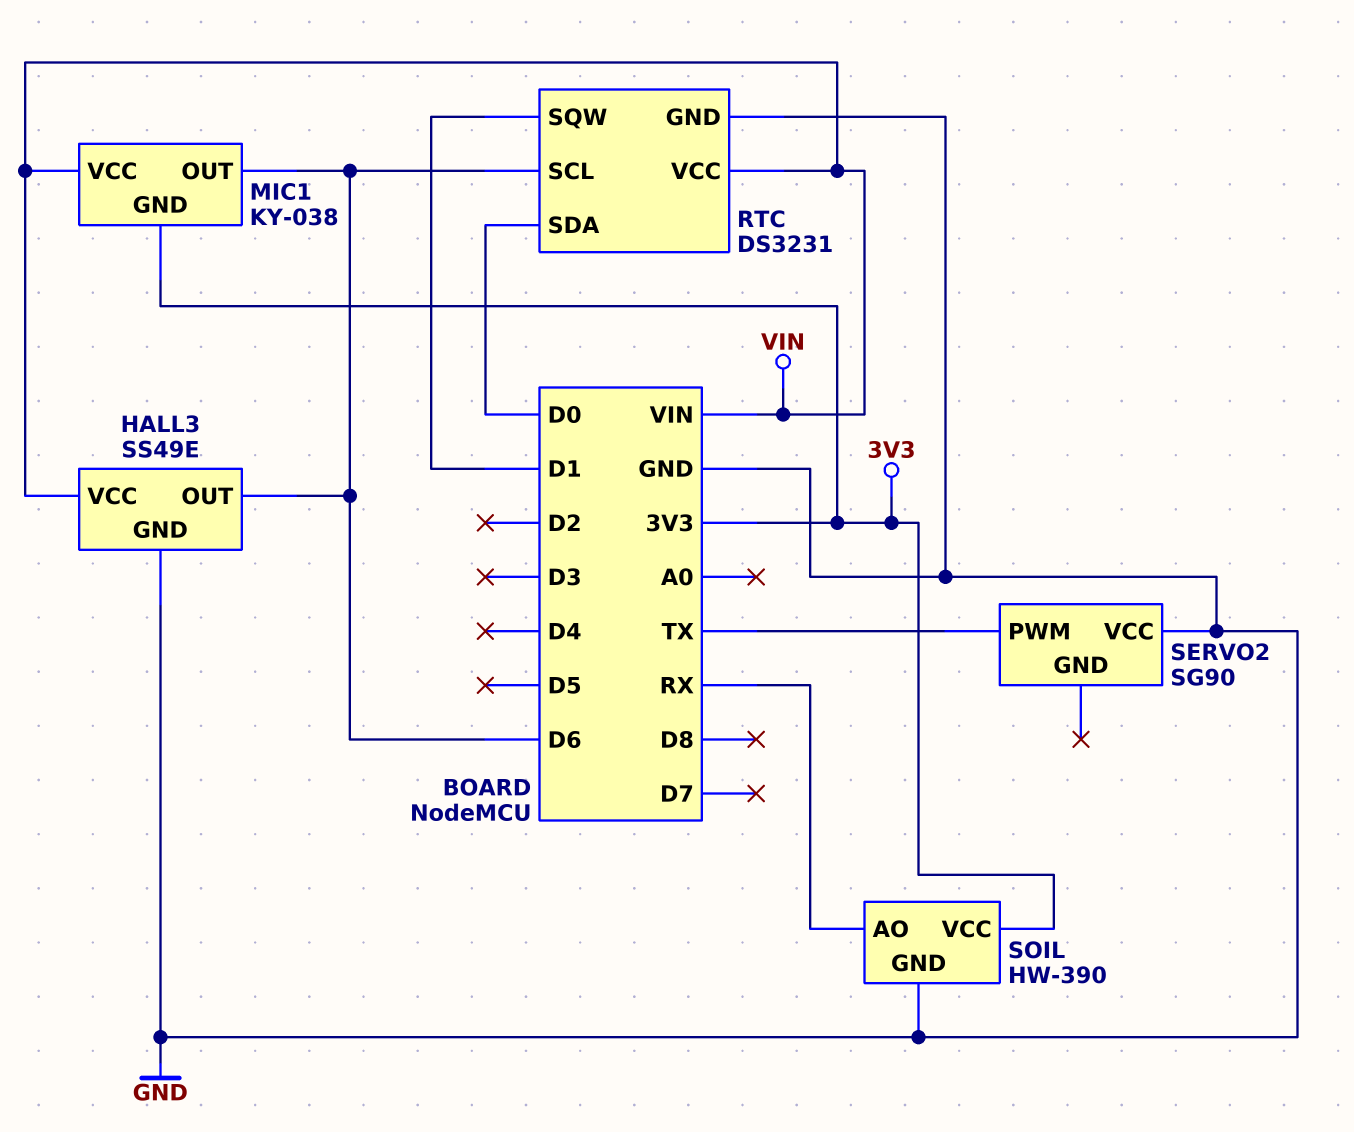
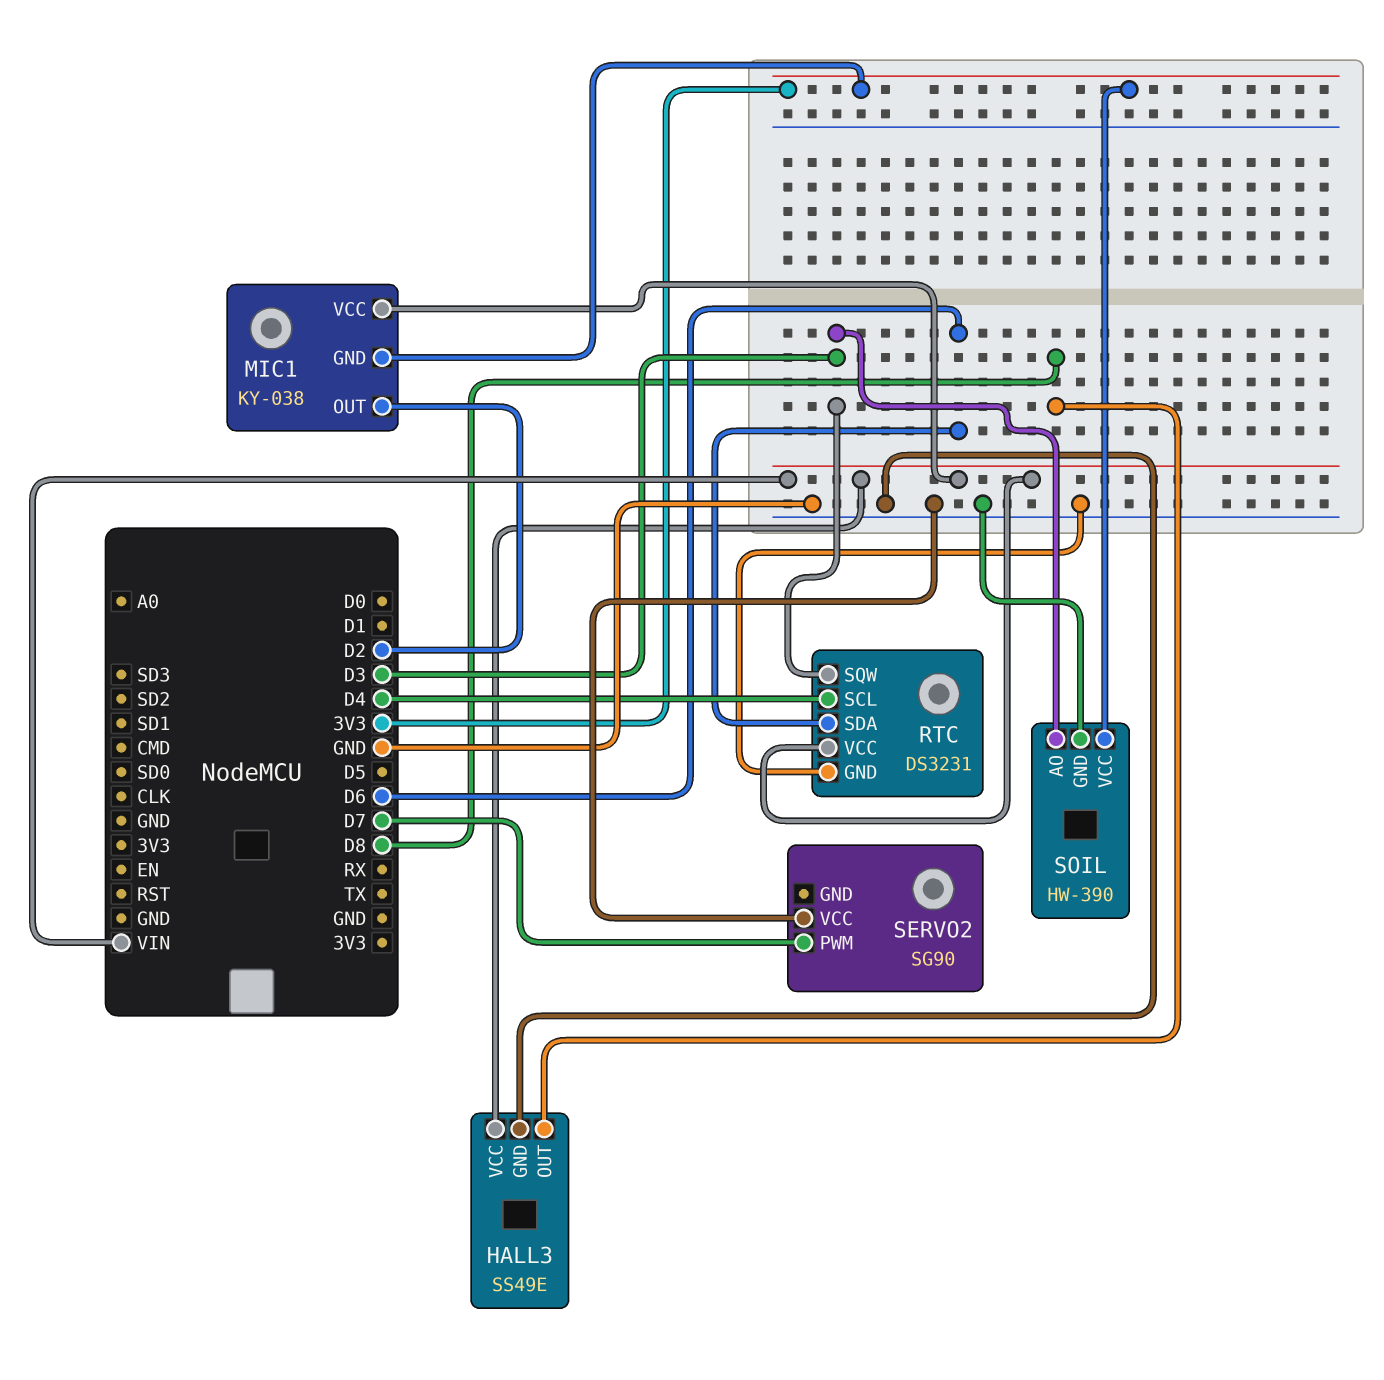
HALL3 pin OUT: D6 -> D8
MIC1 pin OUT: D6 -> D2
RTC pin SCL: D6 -> D4
RTC pin SDA: D0 -> D6
RTC pin SQW: D1 -> D3
SERVO2 pin PWM: TX -> D7
SOIL pin AO: RX -> D3

